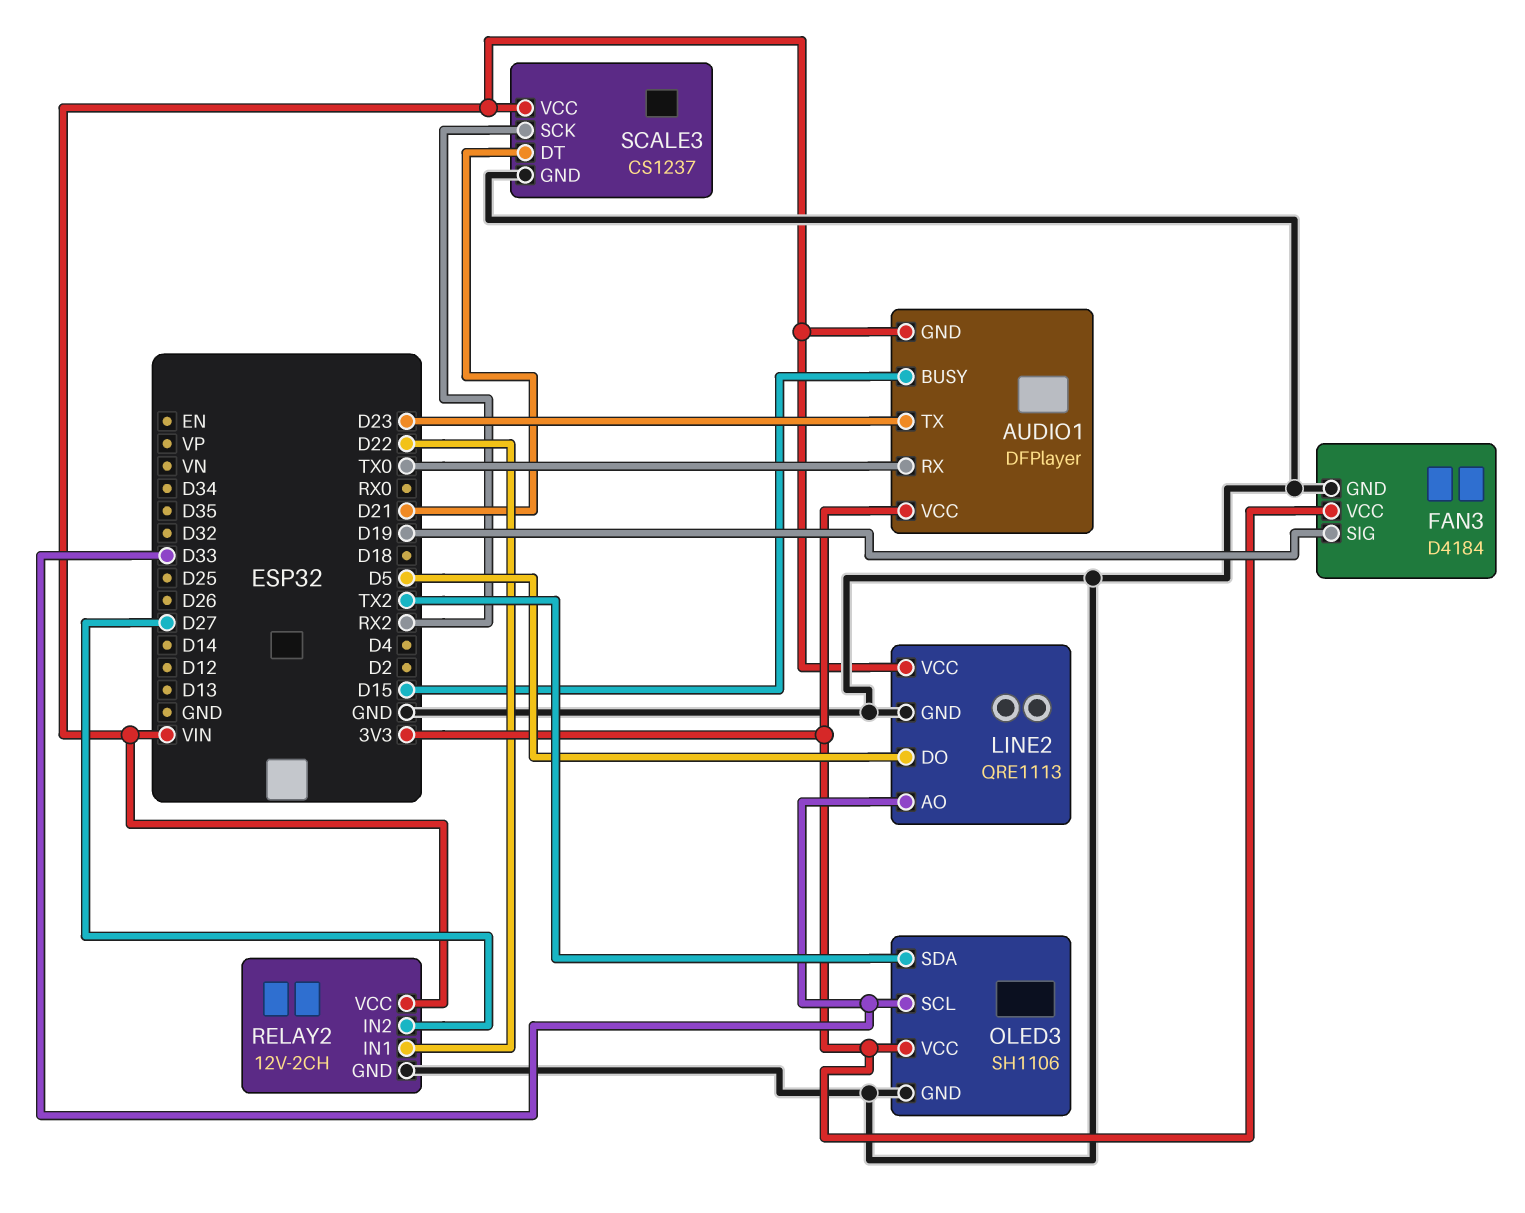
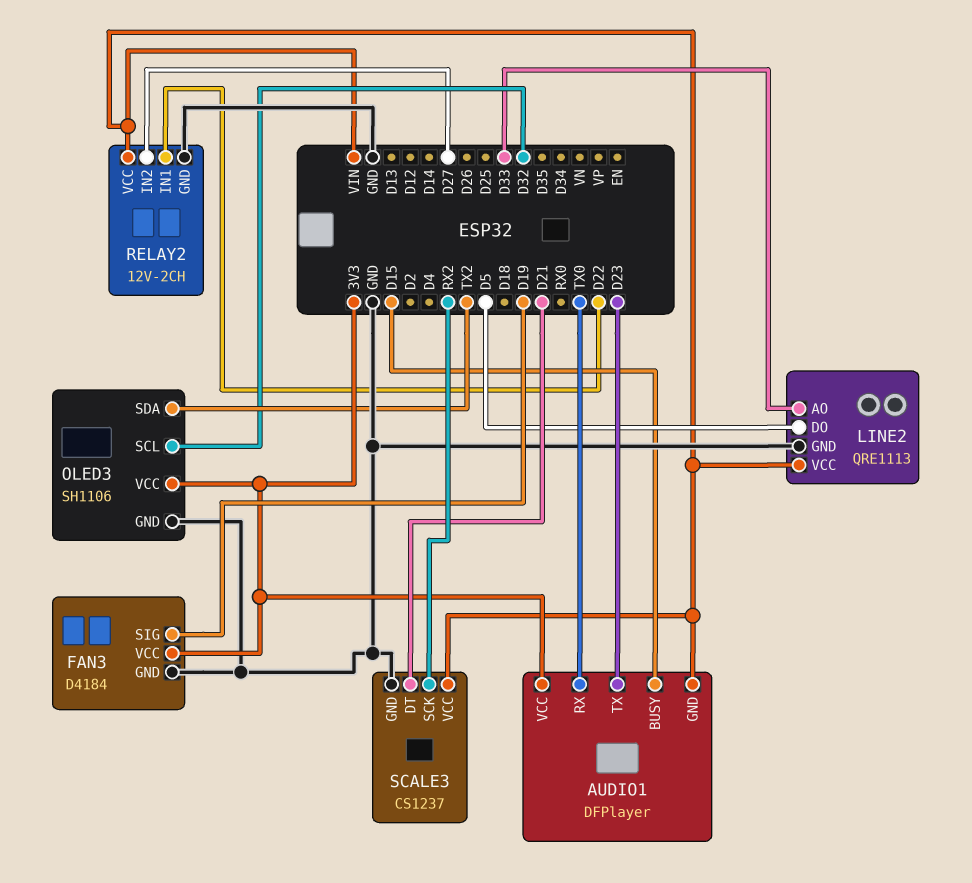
OLED3 pin SCL: D33 -> D32

